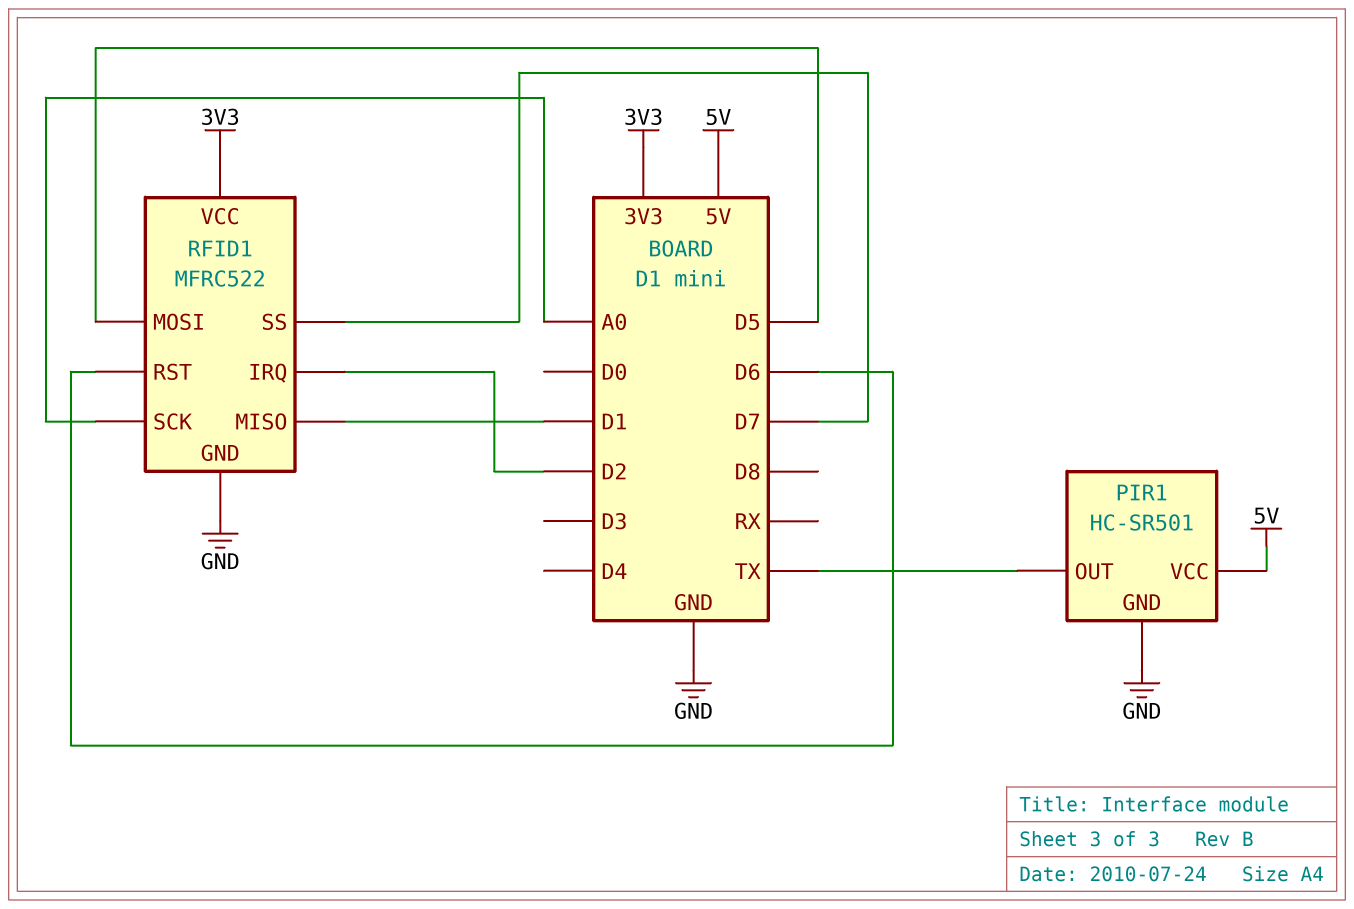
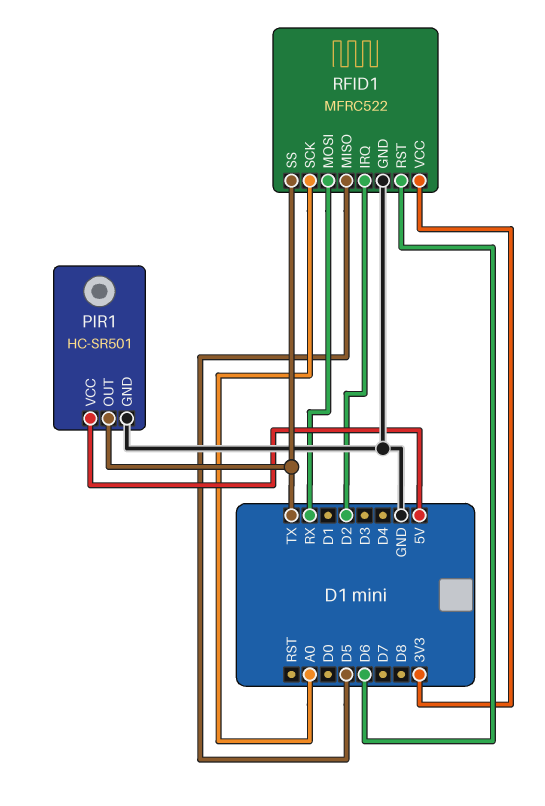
RFID1 pin MISO: D1 -> D5
RFID1 pin MOSI: D5 -> RX
RFID1 pin SS: D7 -> TX

